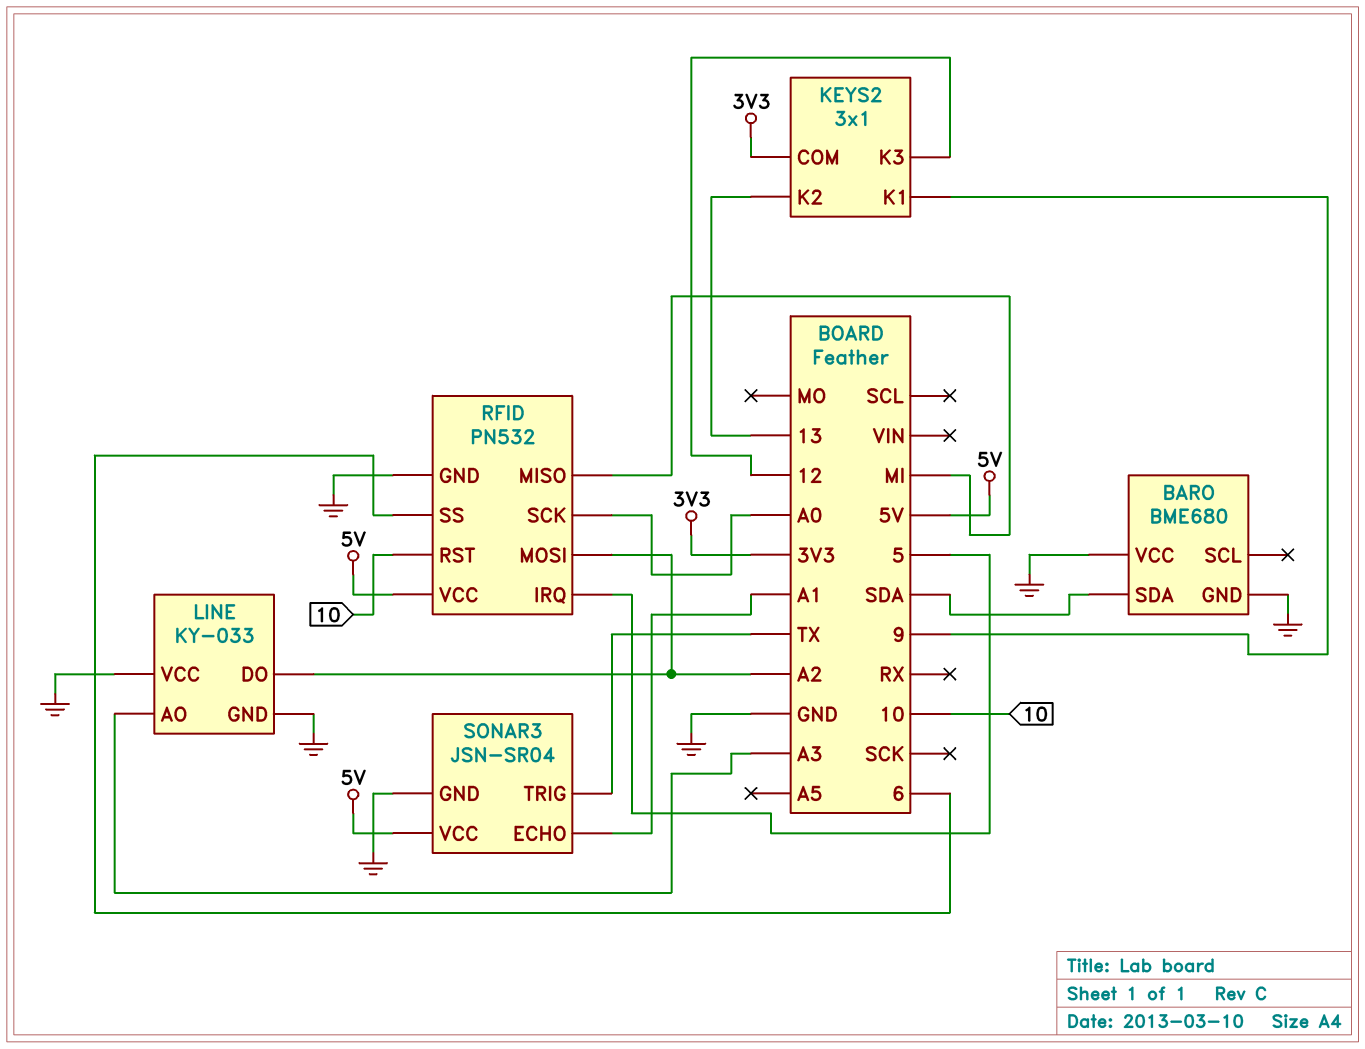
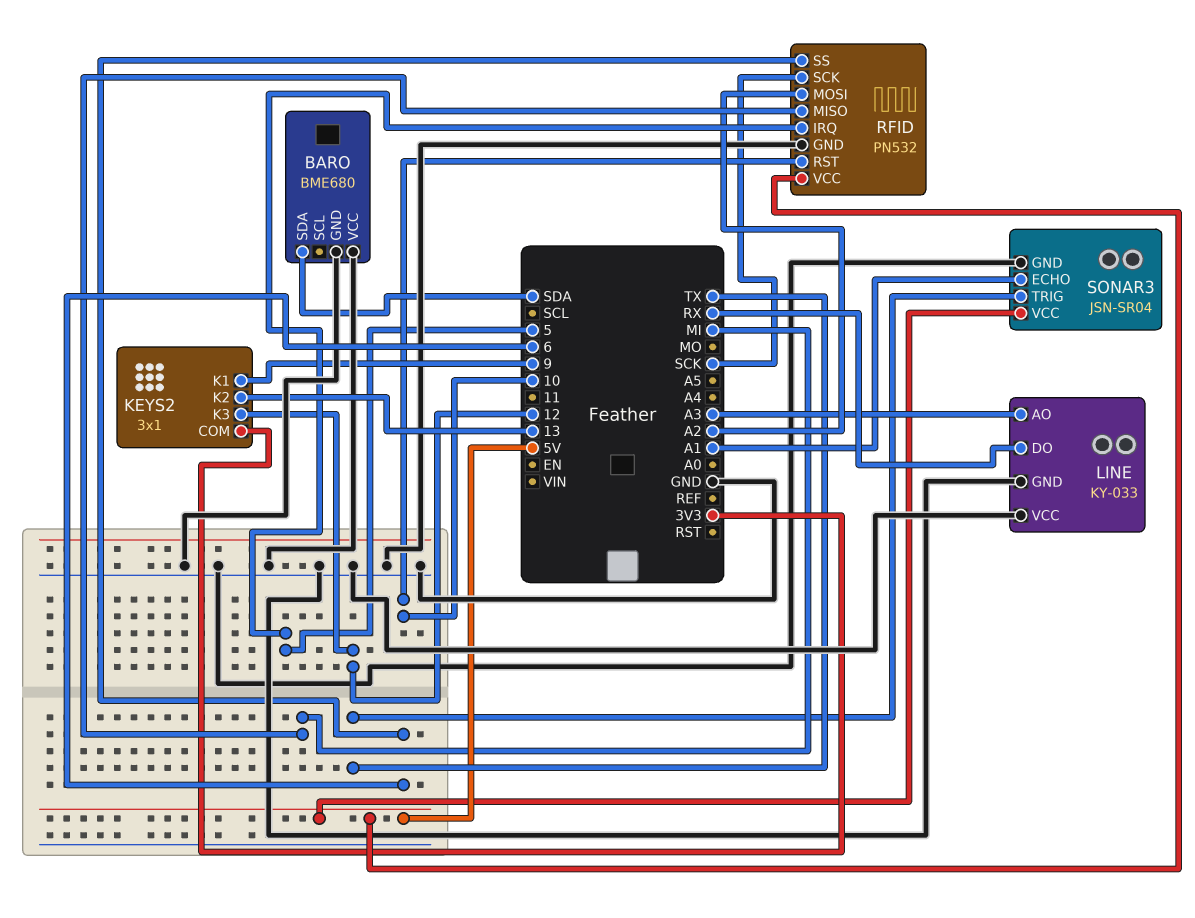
LINE pin DO: A2 -> RX
RFID pin SCK: A0 -> SCK

